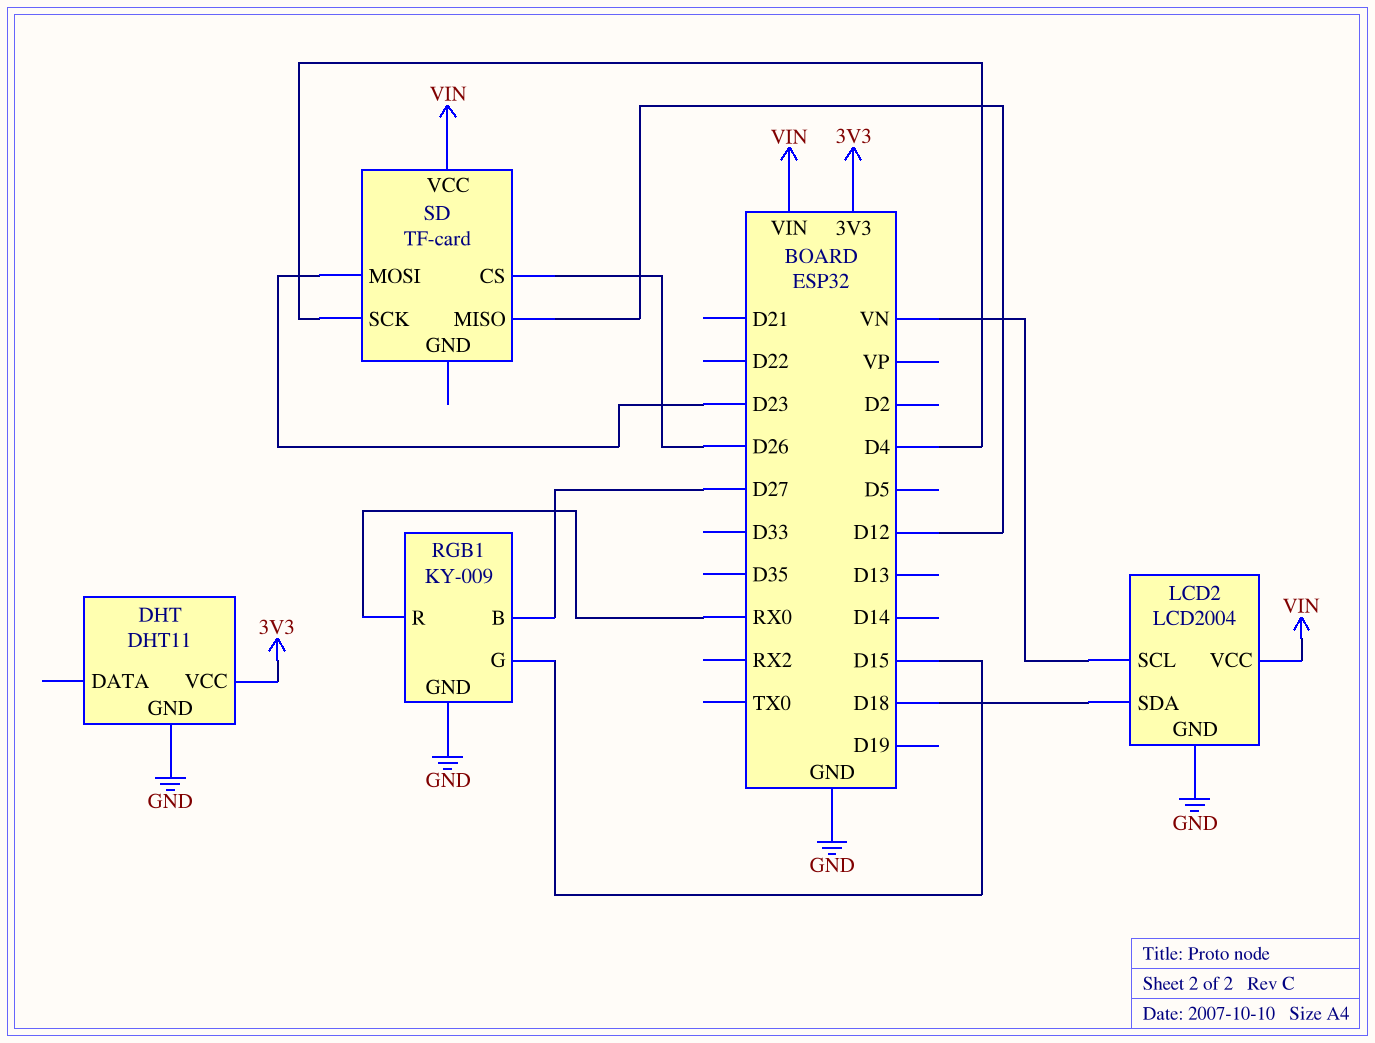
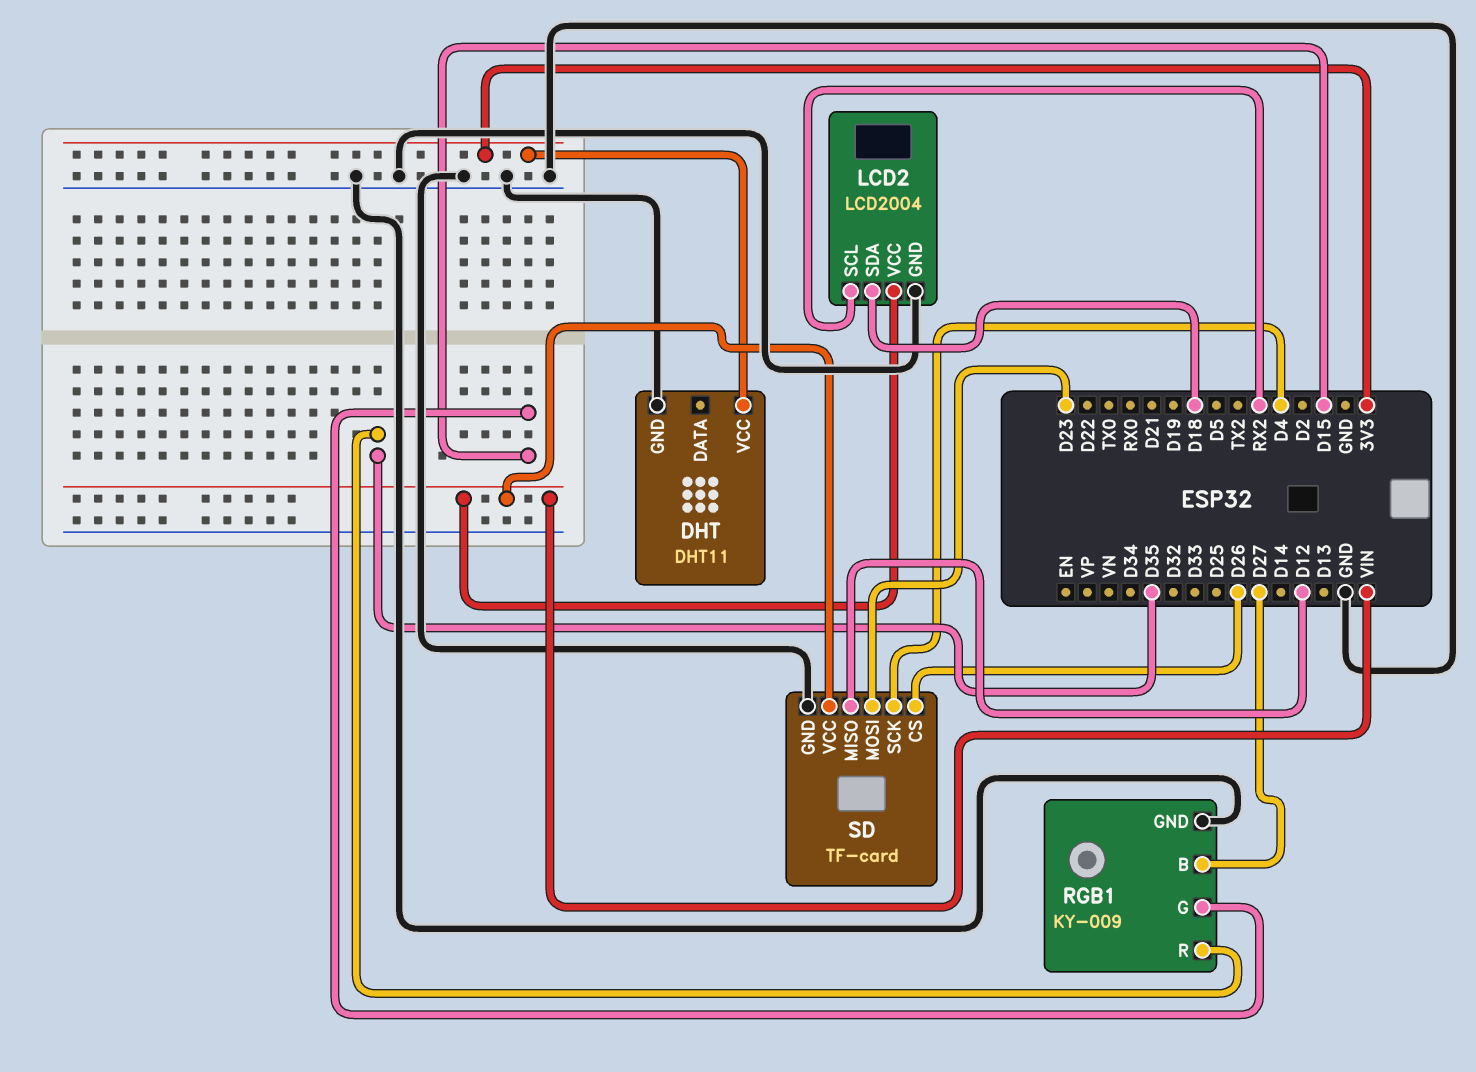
LCD2 pin SCL: VN -> RX2
RGB1 pin R: RX0 -> D35
SD pin GND: none -> GND

